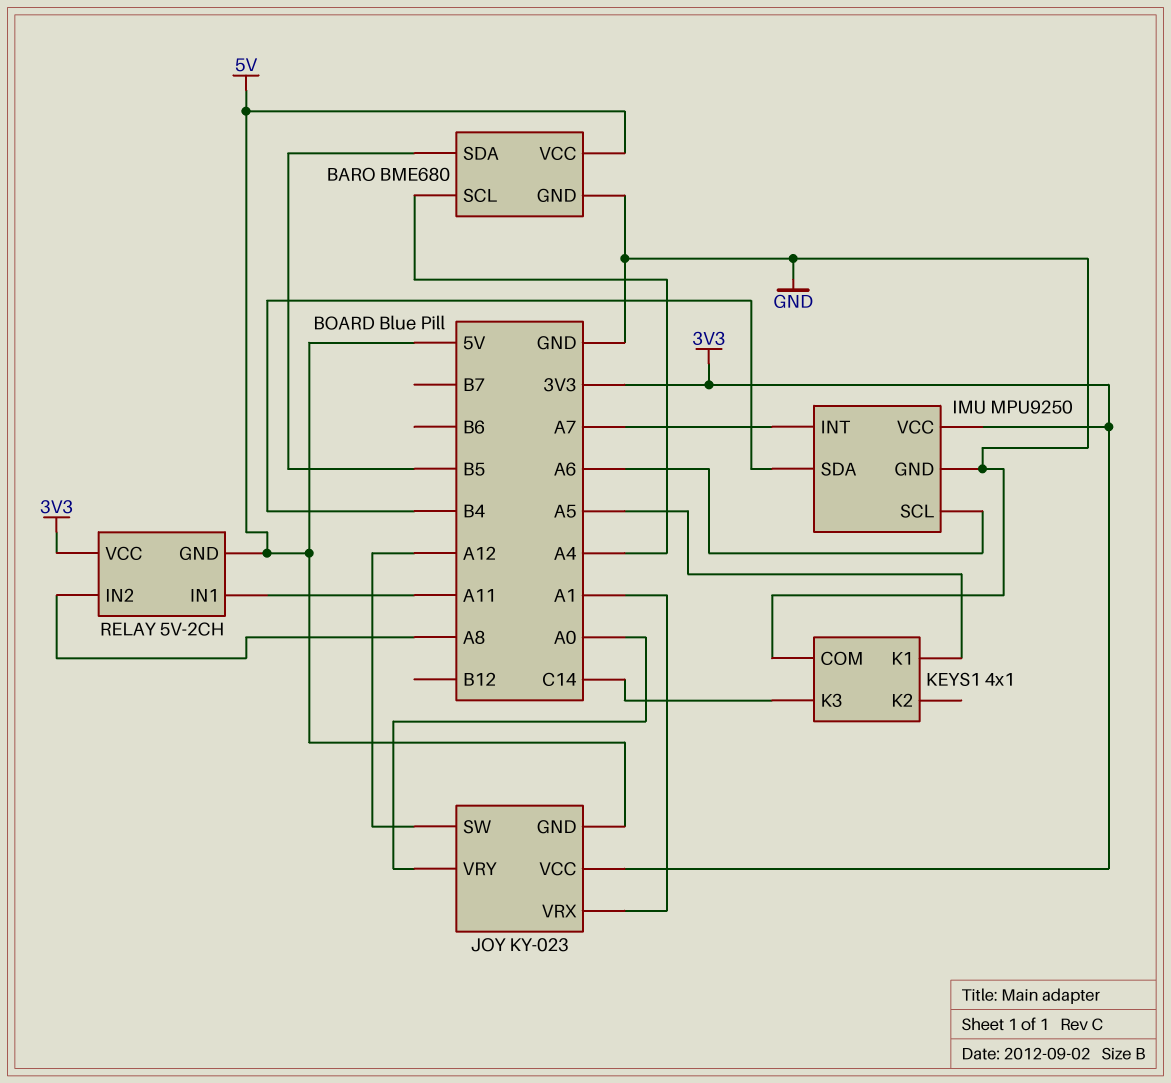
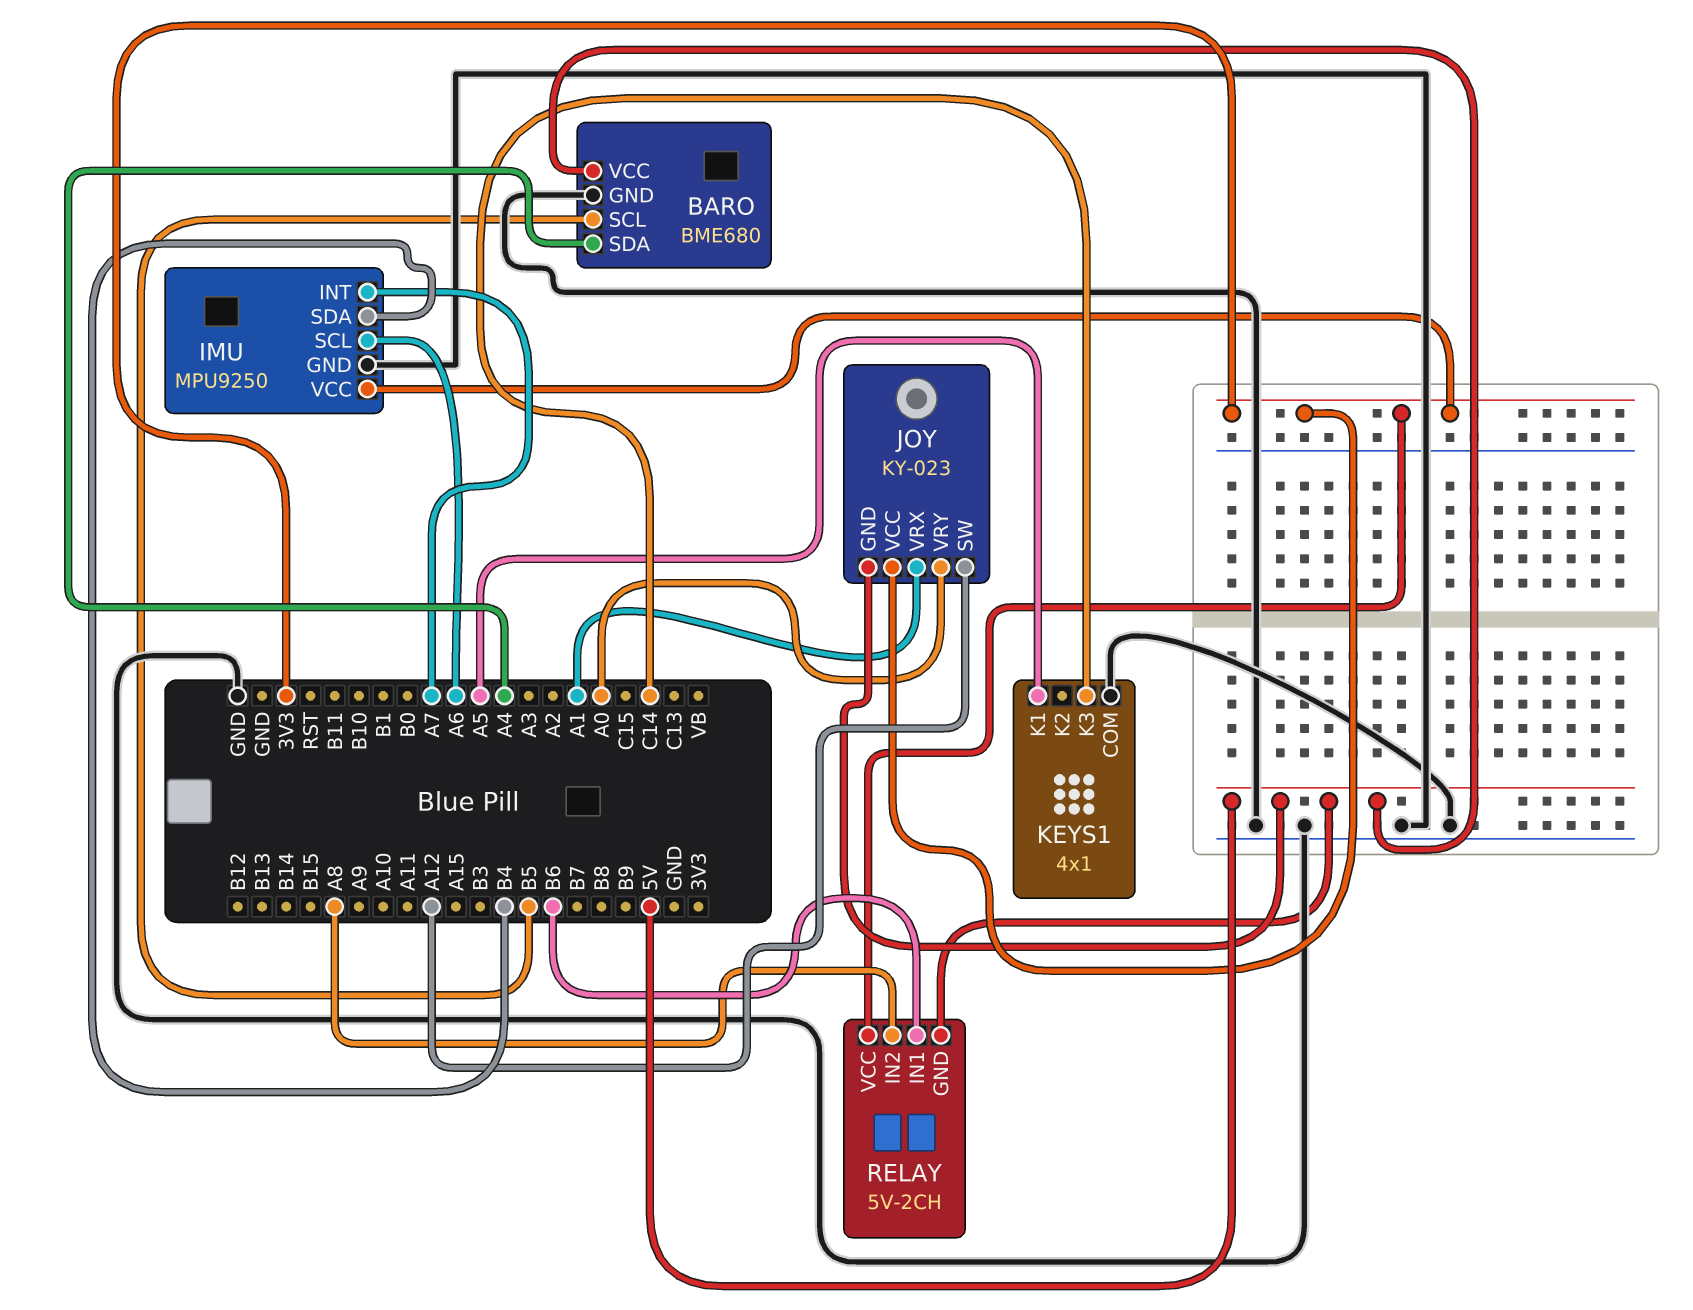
BARO pin SCL: A4 -> B5
BARO pin SDA: B5 -> A4
RELAY pin IN1: A11 -> B6

